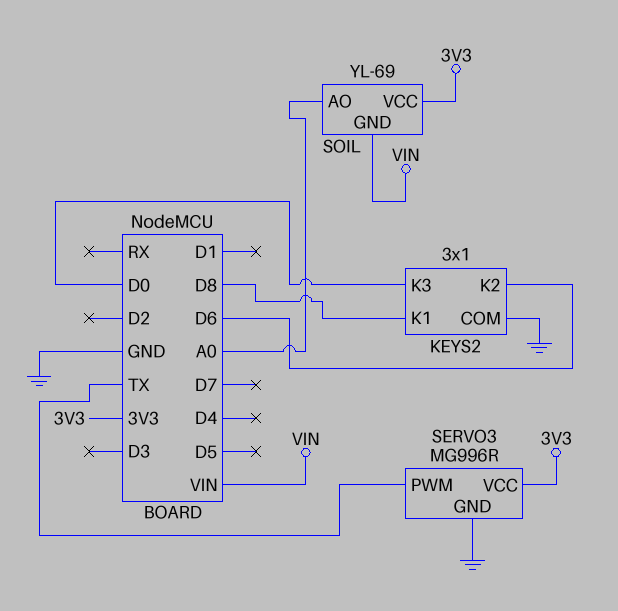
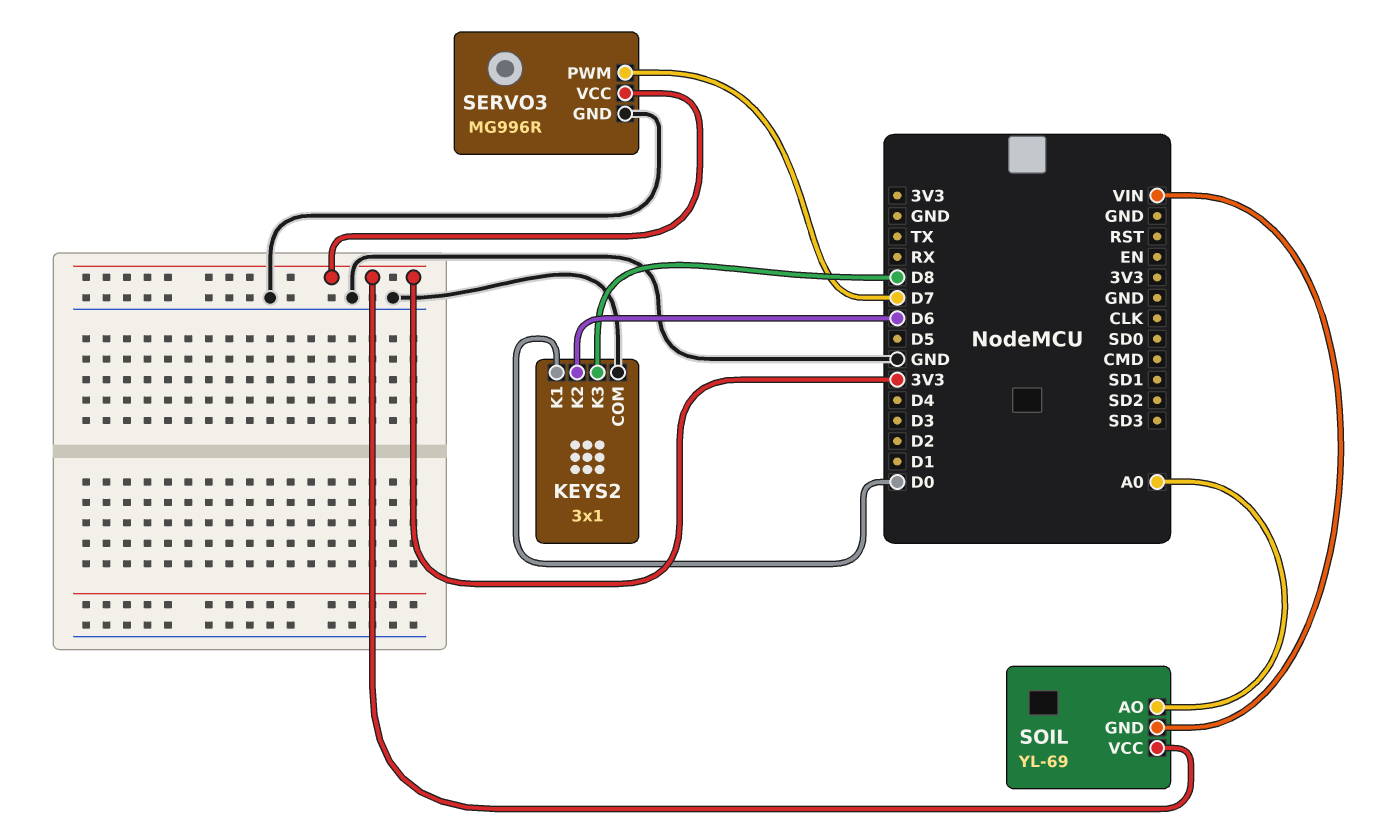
KEYS2 pin K1: D8 -> D0
KEYS2 pin K3: D0 -> D8
SERVO3 pin PWM: TX -> D7

